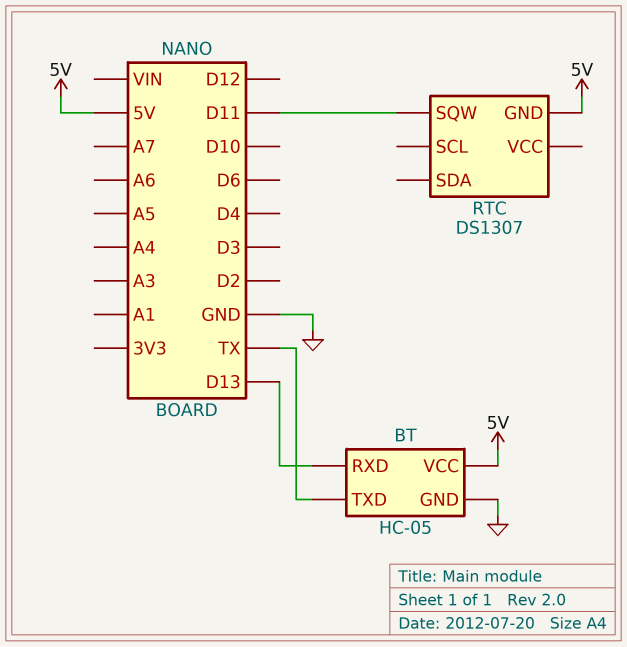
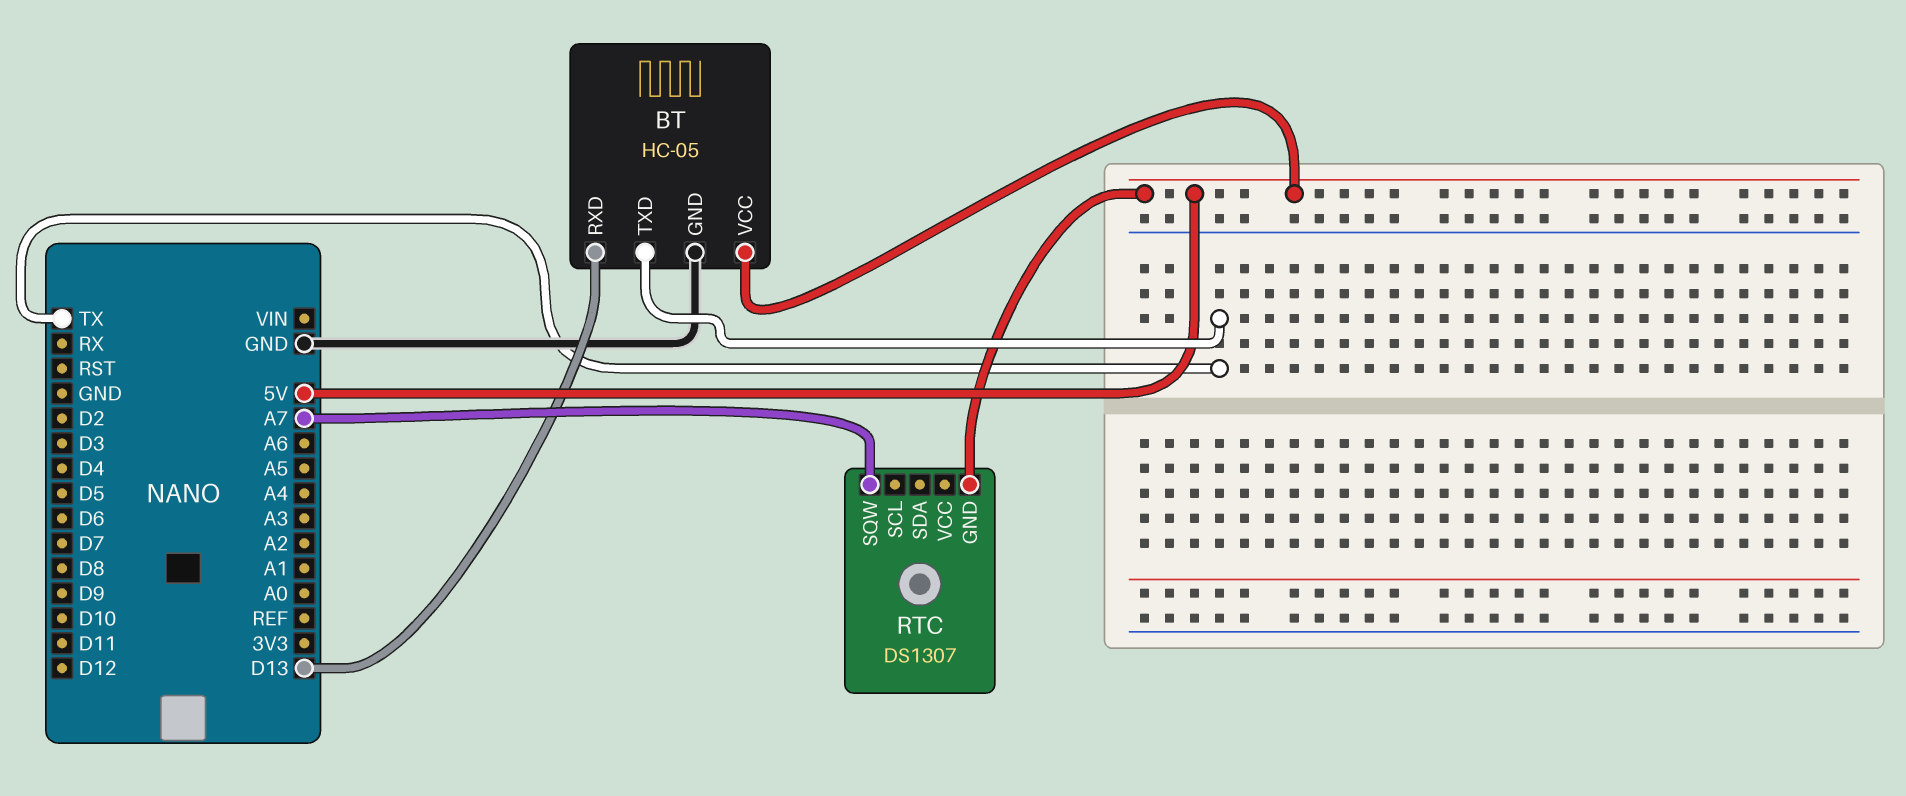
RTC pin SQW: D11 -> A7

